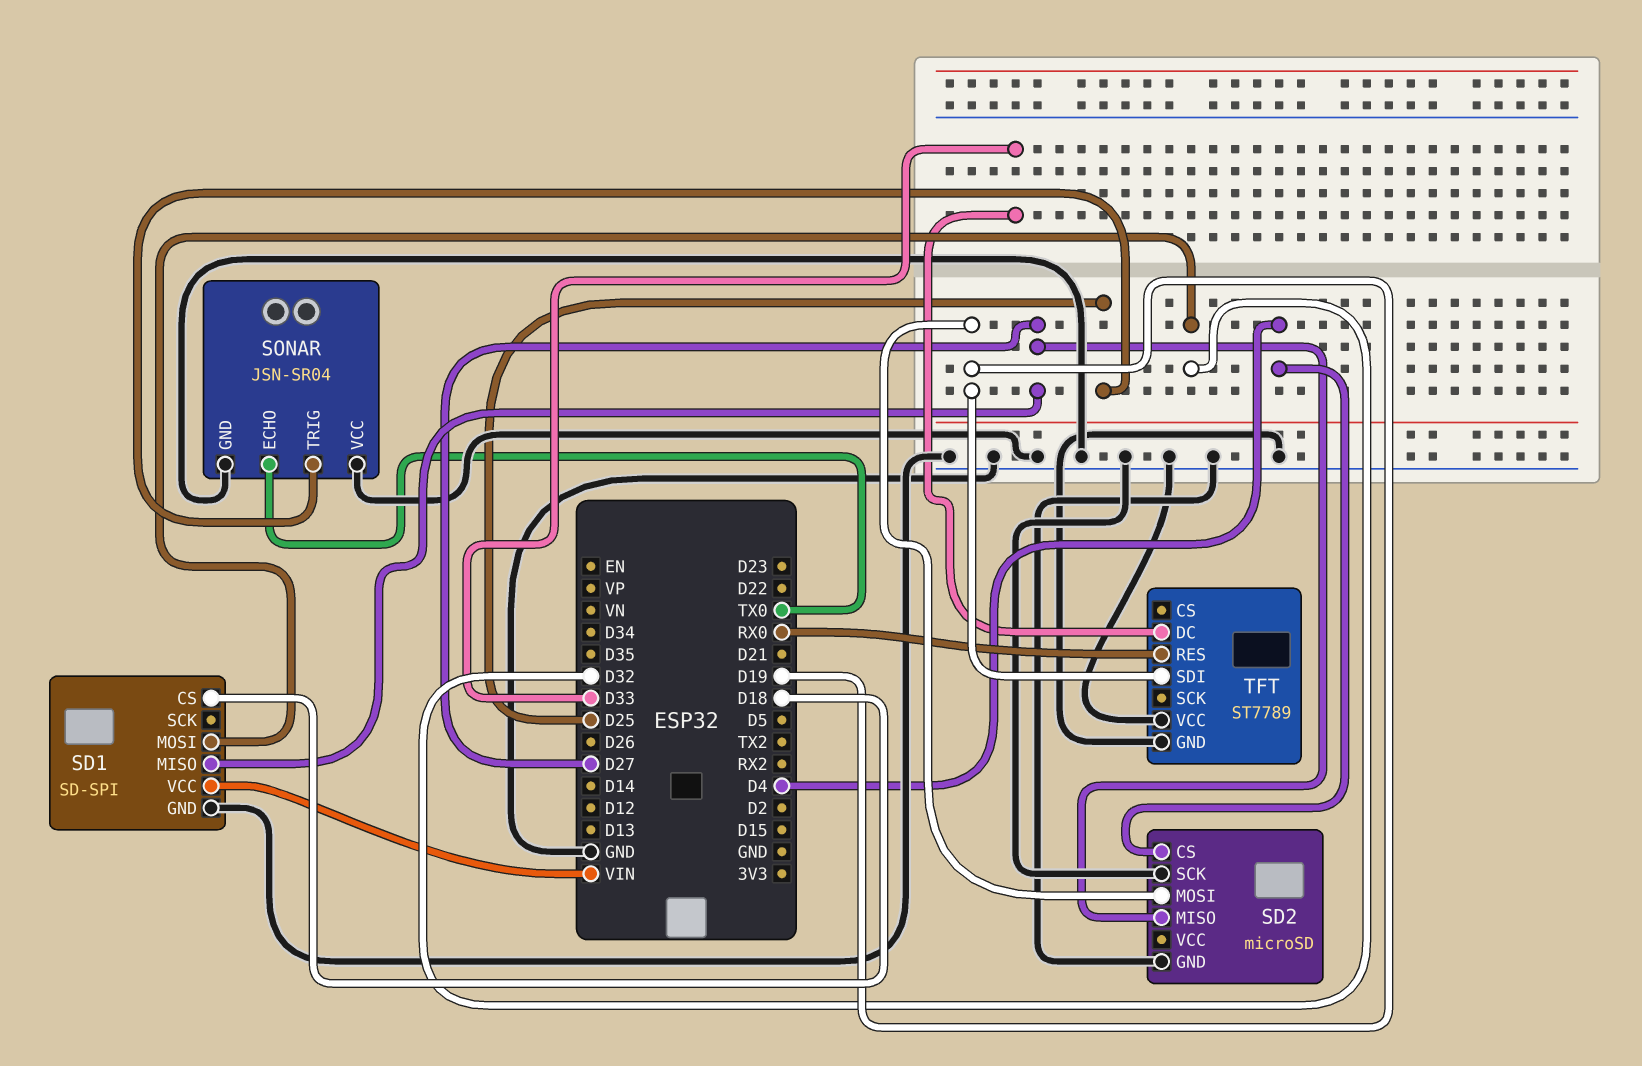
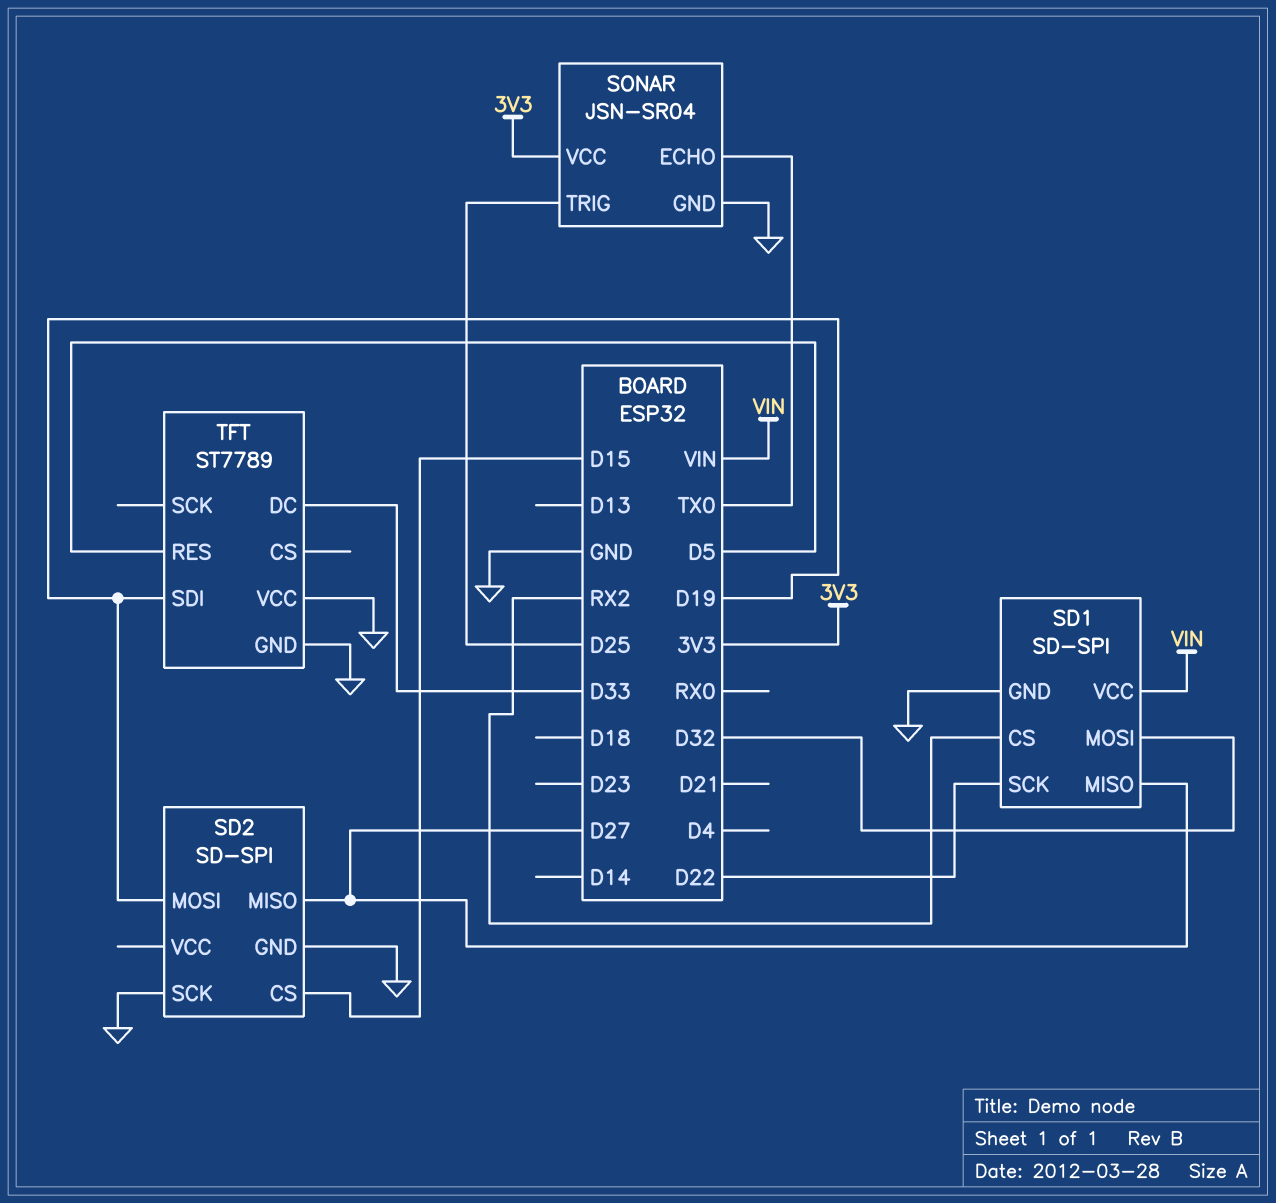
SD1 pin CS: D18 -> RX2
SD1 pin SCK: none -> D22
SD2: microSD -> SD-SPI
SD2 pin CS: D4 -> D15
SONAR pin VCC: GND -> 3V3
TFT pin RES: RX0 -> D5

